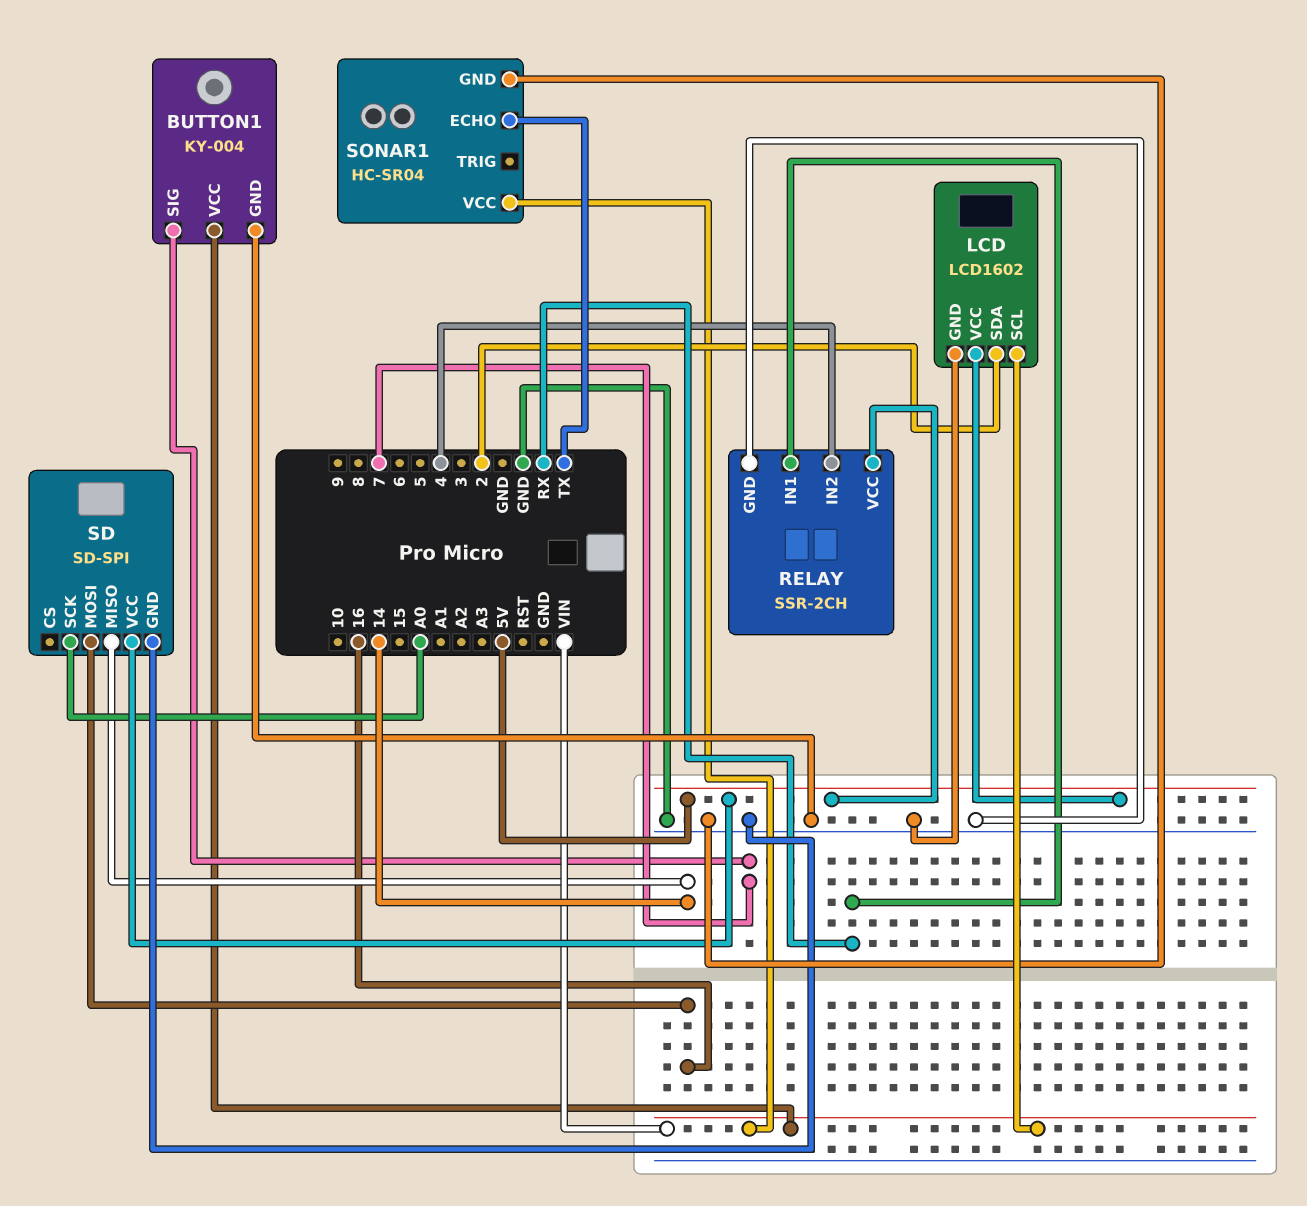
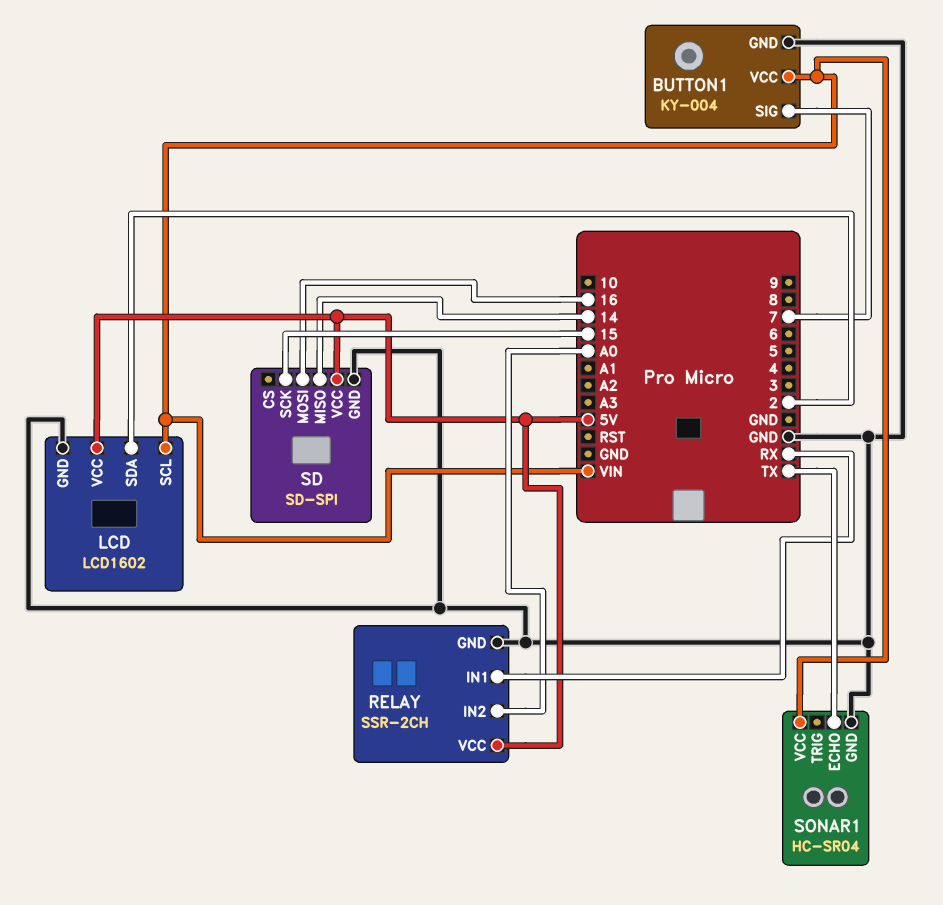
RELAY pin IN2: 4 -> A0
SD pin SCK: A0 -> 15

